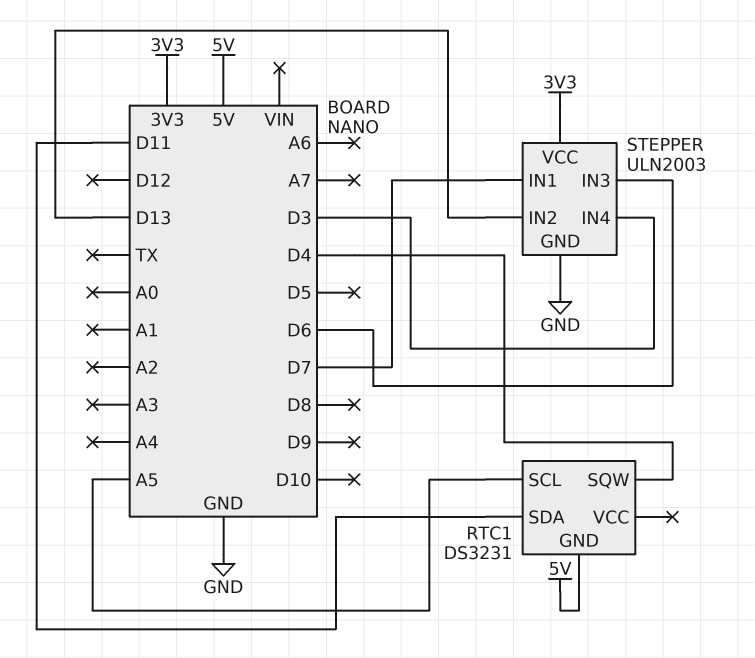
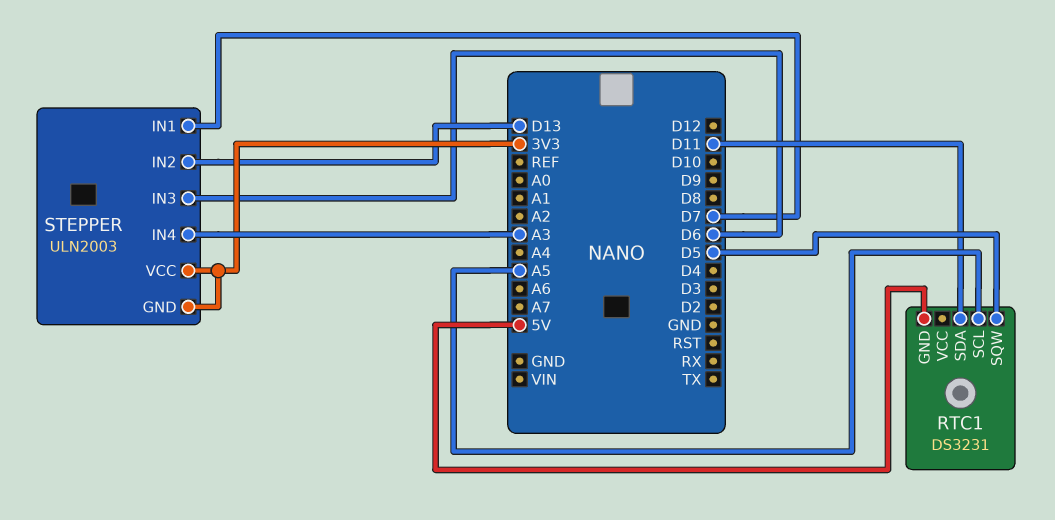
RTC1 pin SQW: D4 -> D5
STEPPER pin GND: GND -> 3V3
STEPPER pin IN4: D3 -> A3

